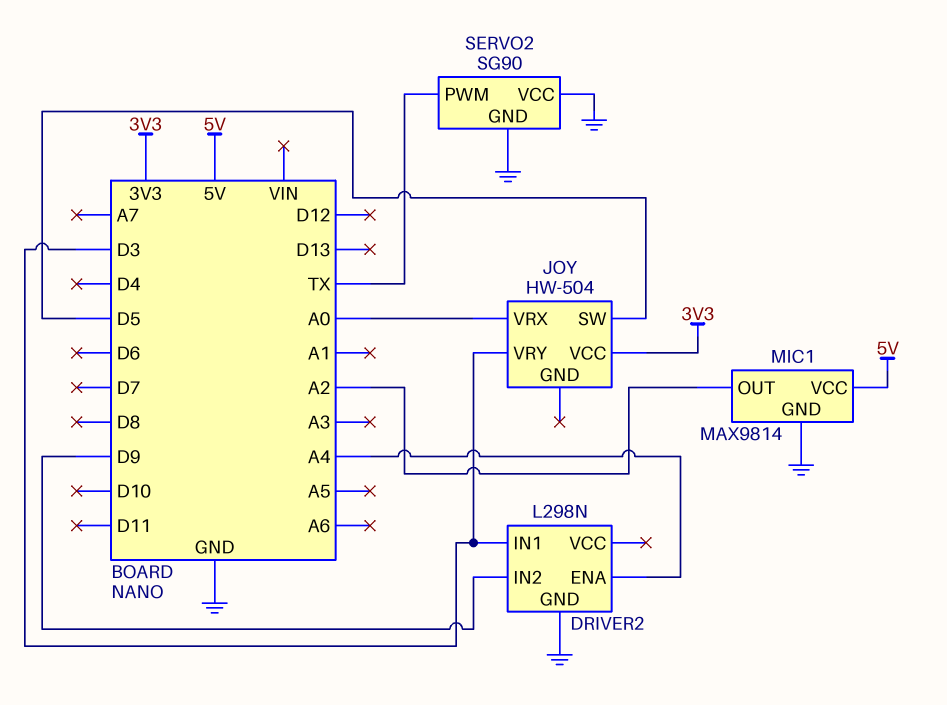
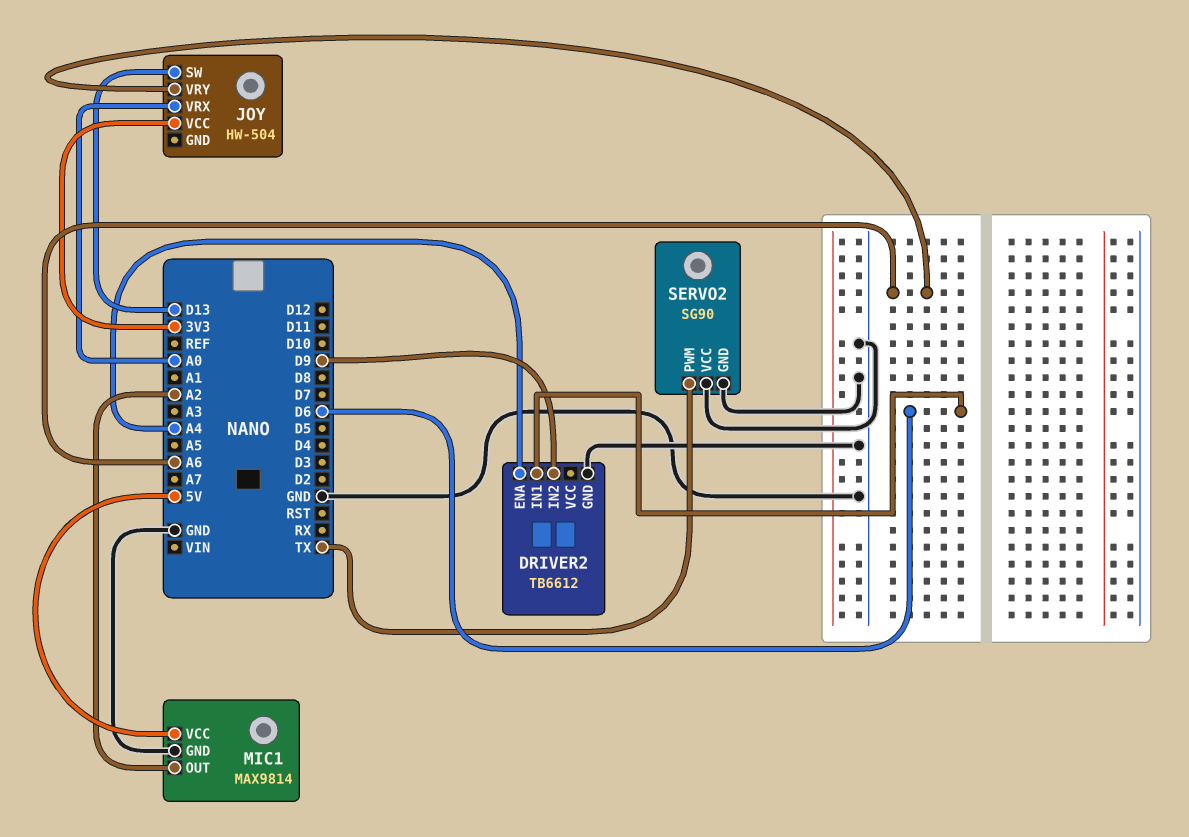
DRIVER2: L298N -> TB6612
DRIVER2 pin IN1: D3 -> D6
JOY pin SW: D5 -> D13
JOY pin VRY: D3 -> A6

